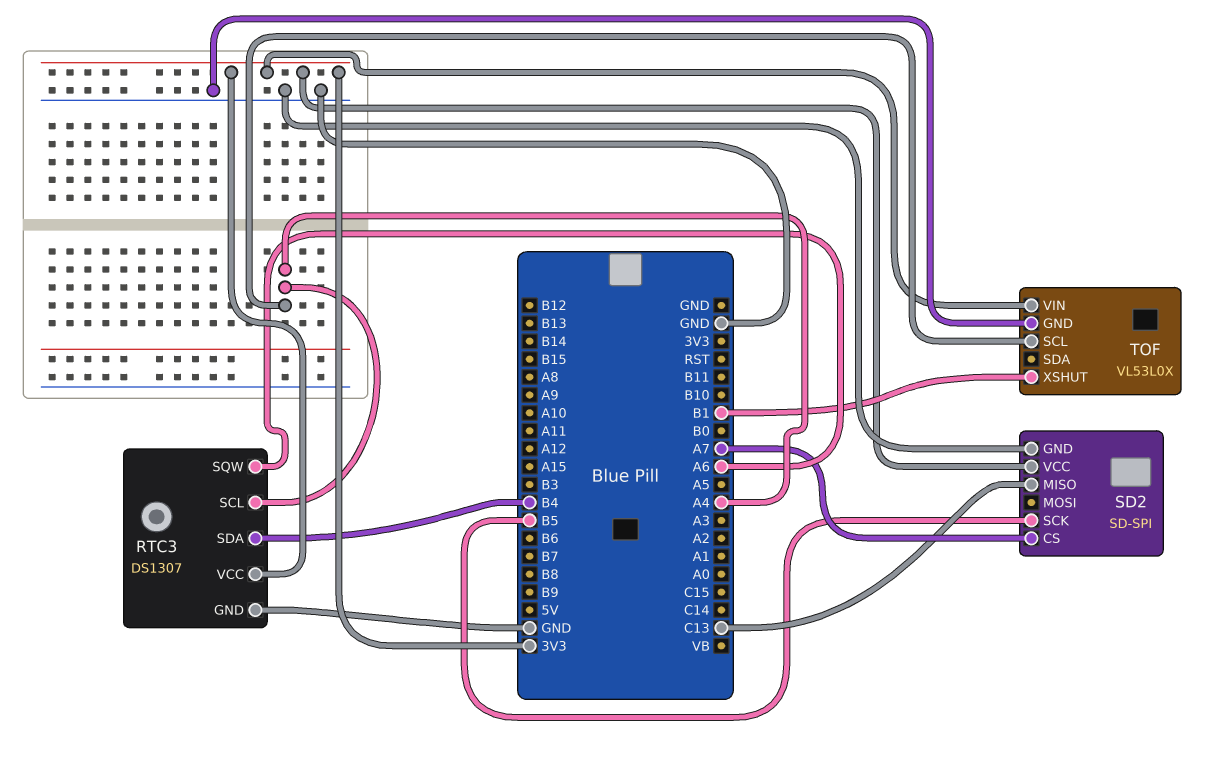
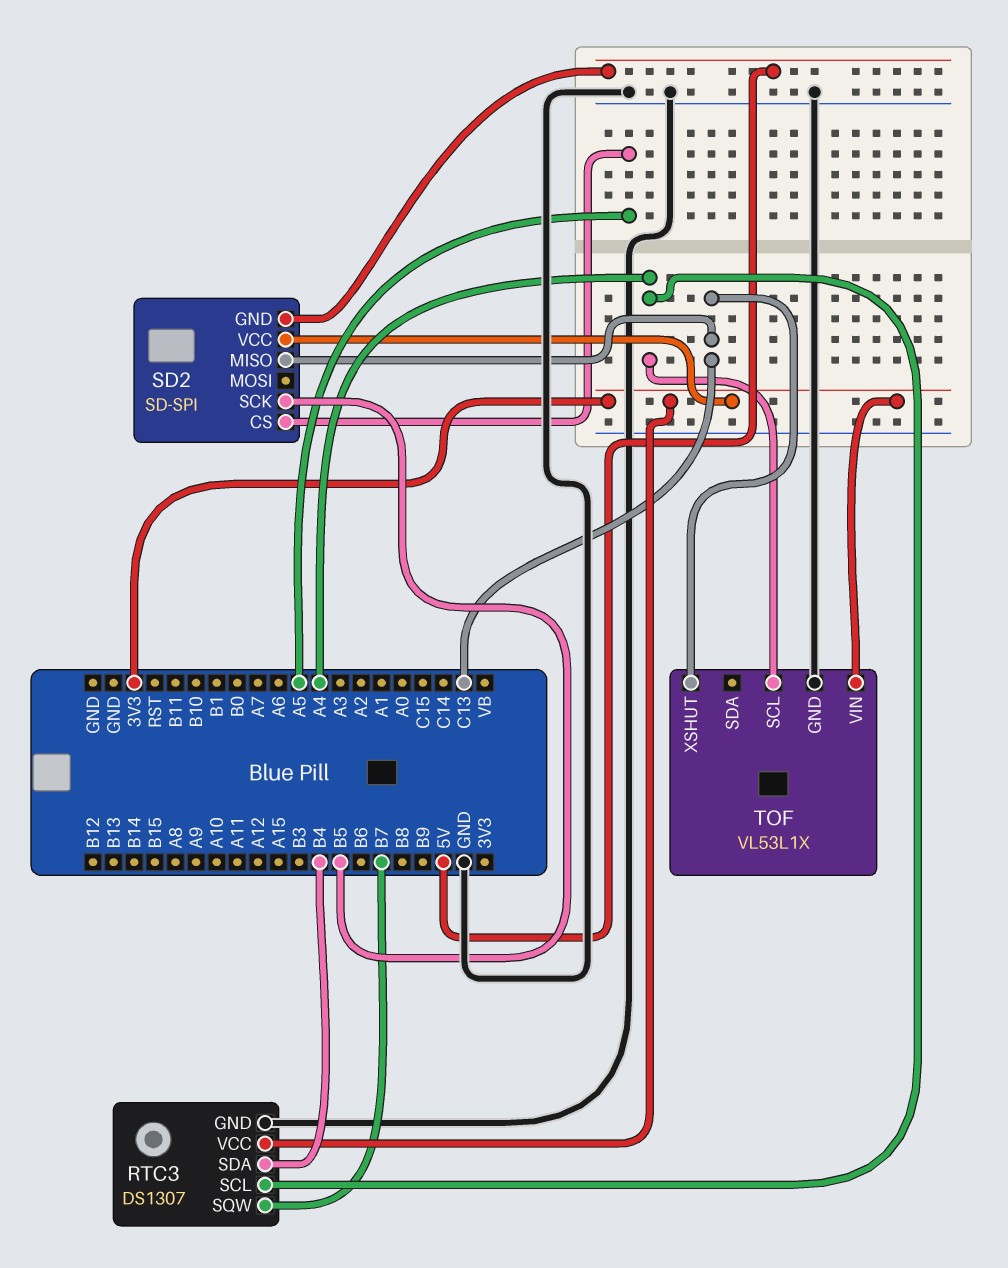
RTC3 pin SQW: A6 -> B7
SD2 pin CS: A7 -> A5
SD2 pin GND: GND -> 5V
TOF: VL53L0X -> VL53L1X
TOF pin XSHUT: B1 -> C13

